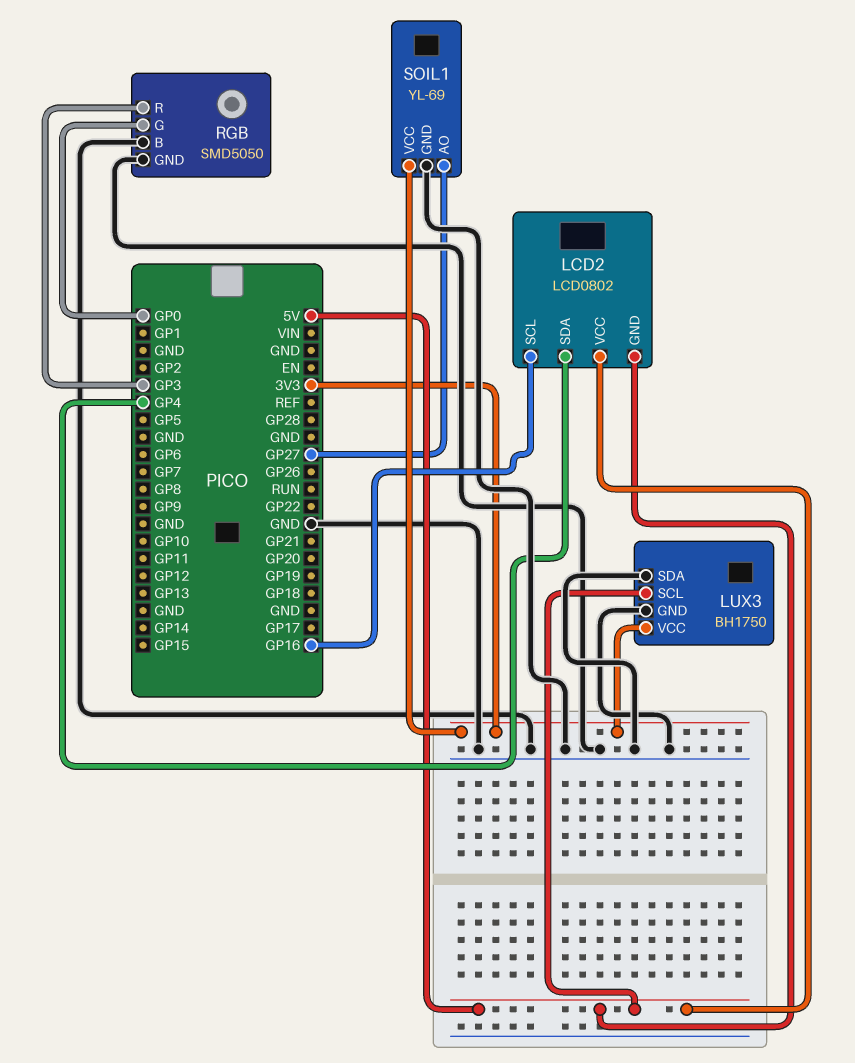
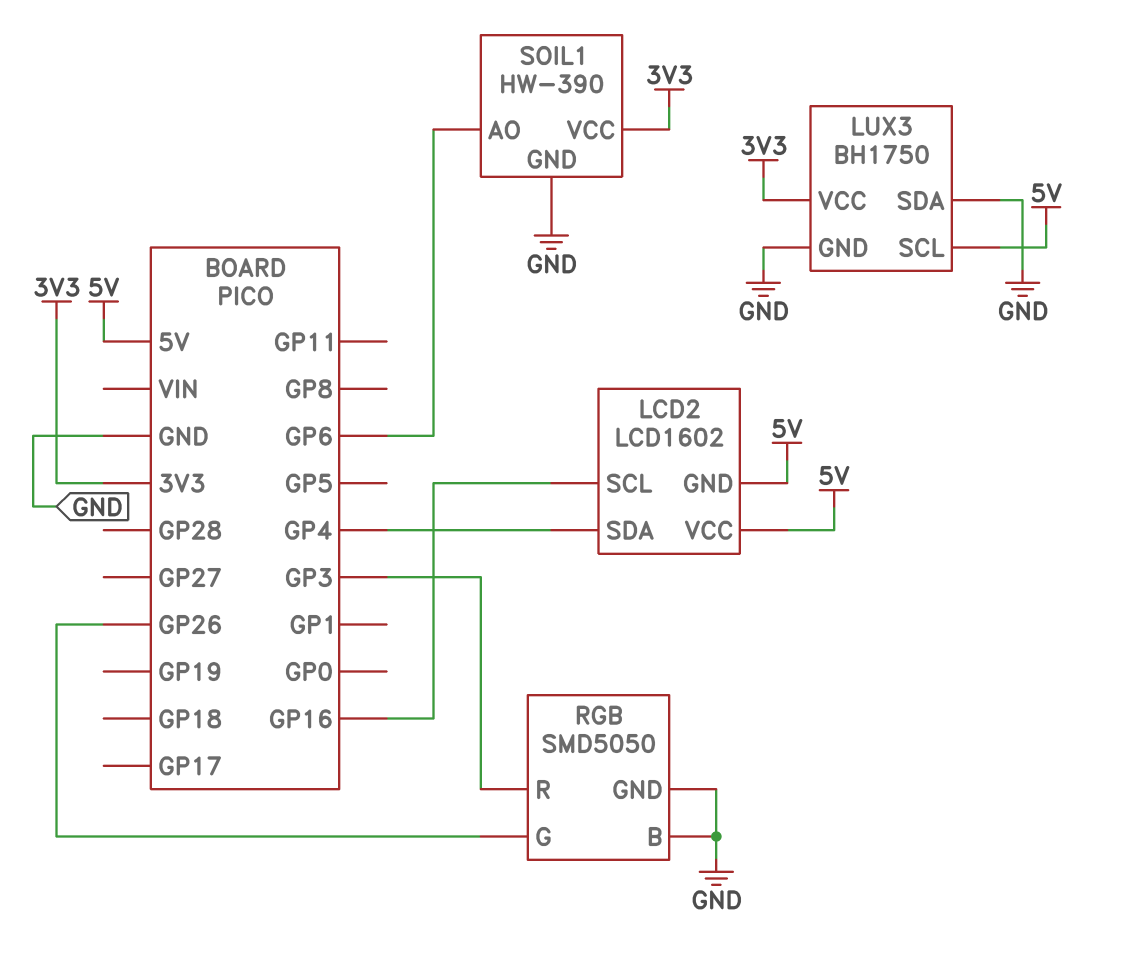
LCD2: LCD0802 -> LCD1602
RGB pin G: GP0 -> GP26
SOIL1: YL-69 -> HW-390
SOIL1 pin AO: GP27 -> GP6

